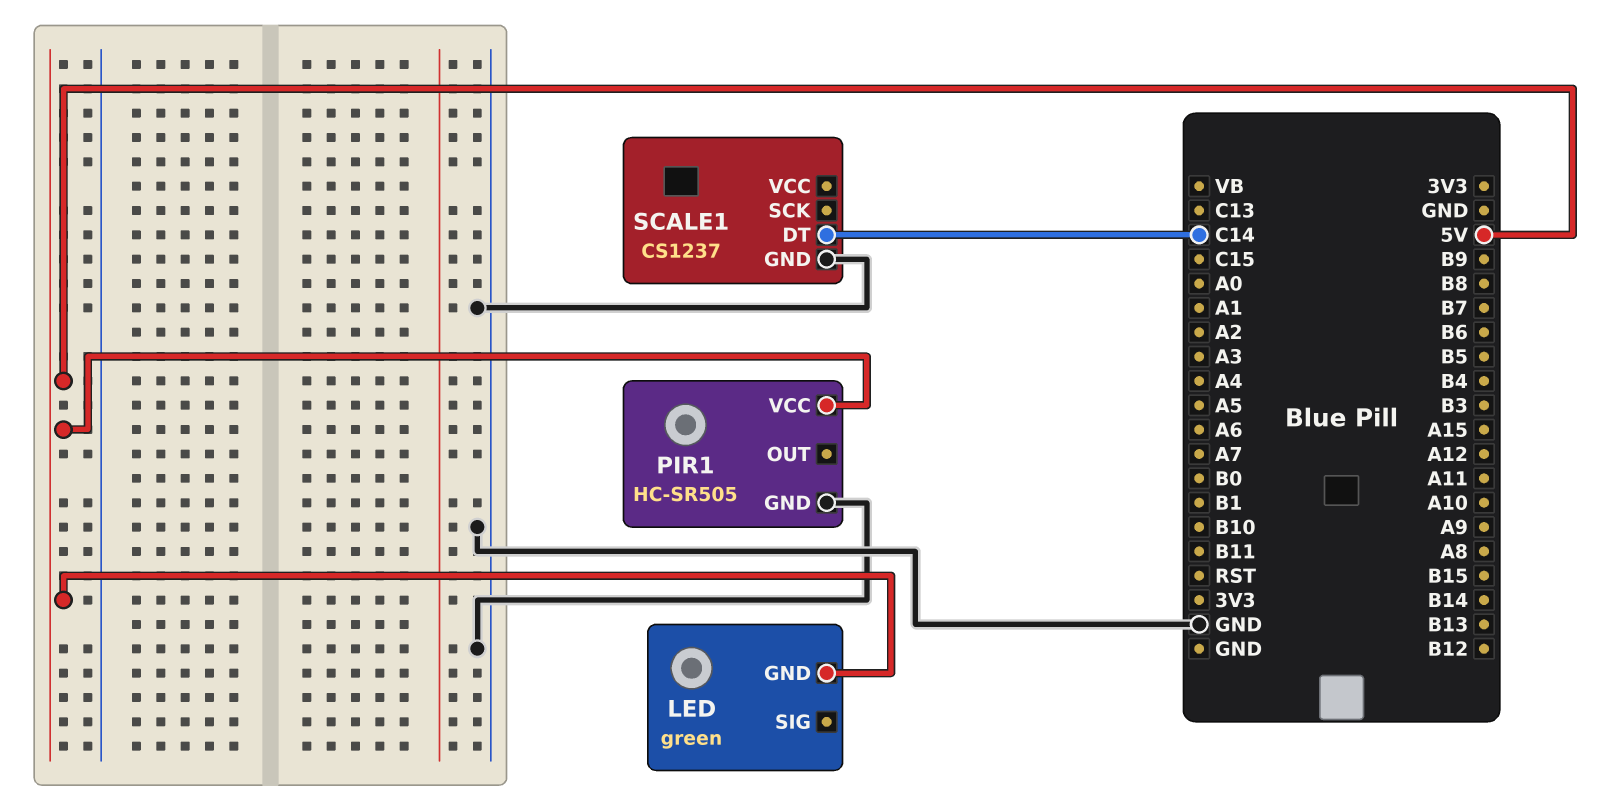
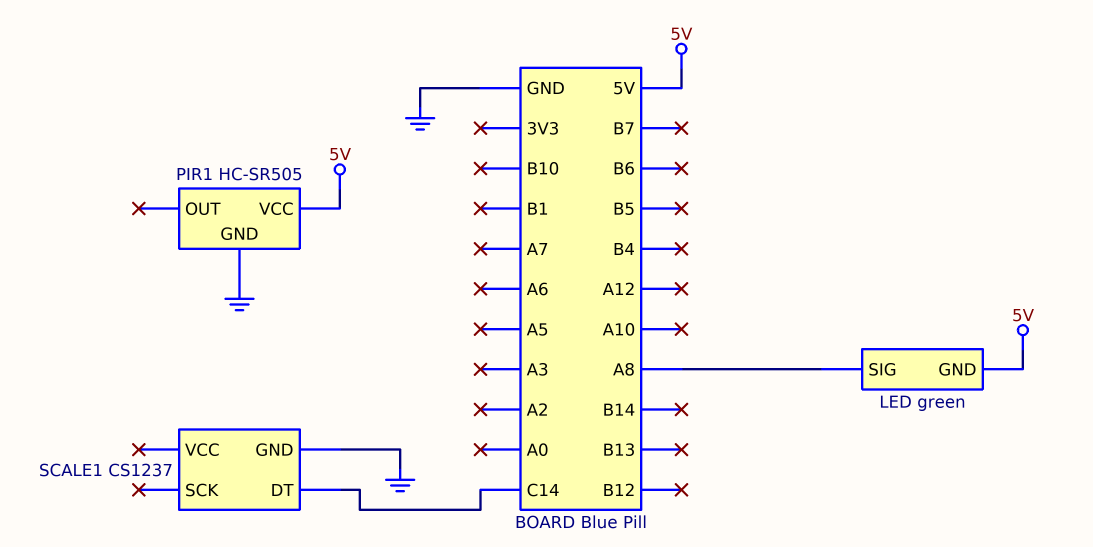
LED pin SIG: none -> A8

